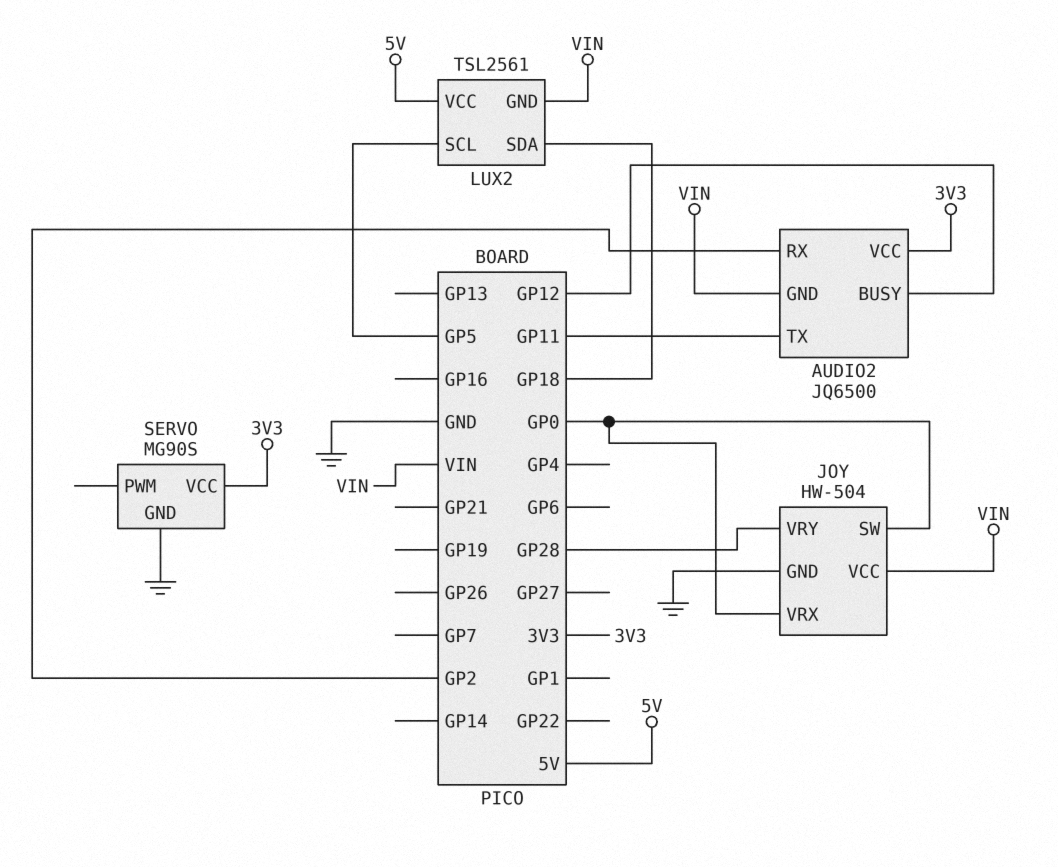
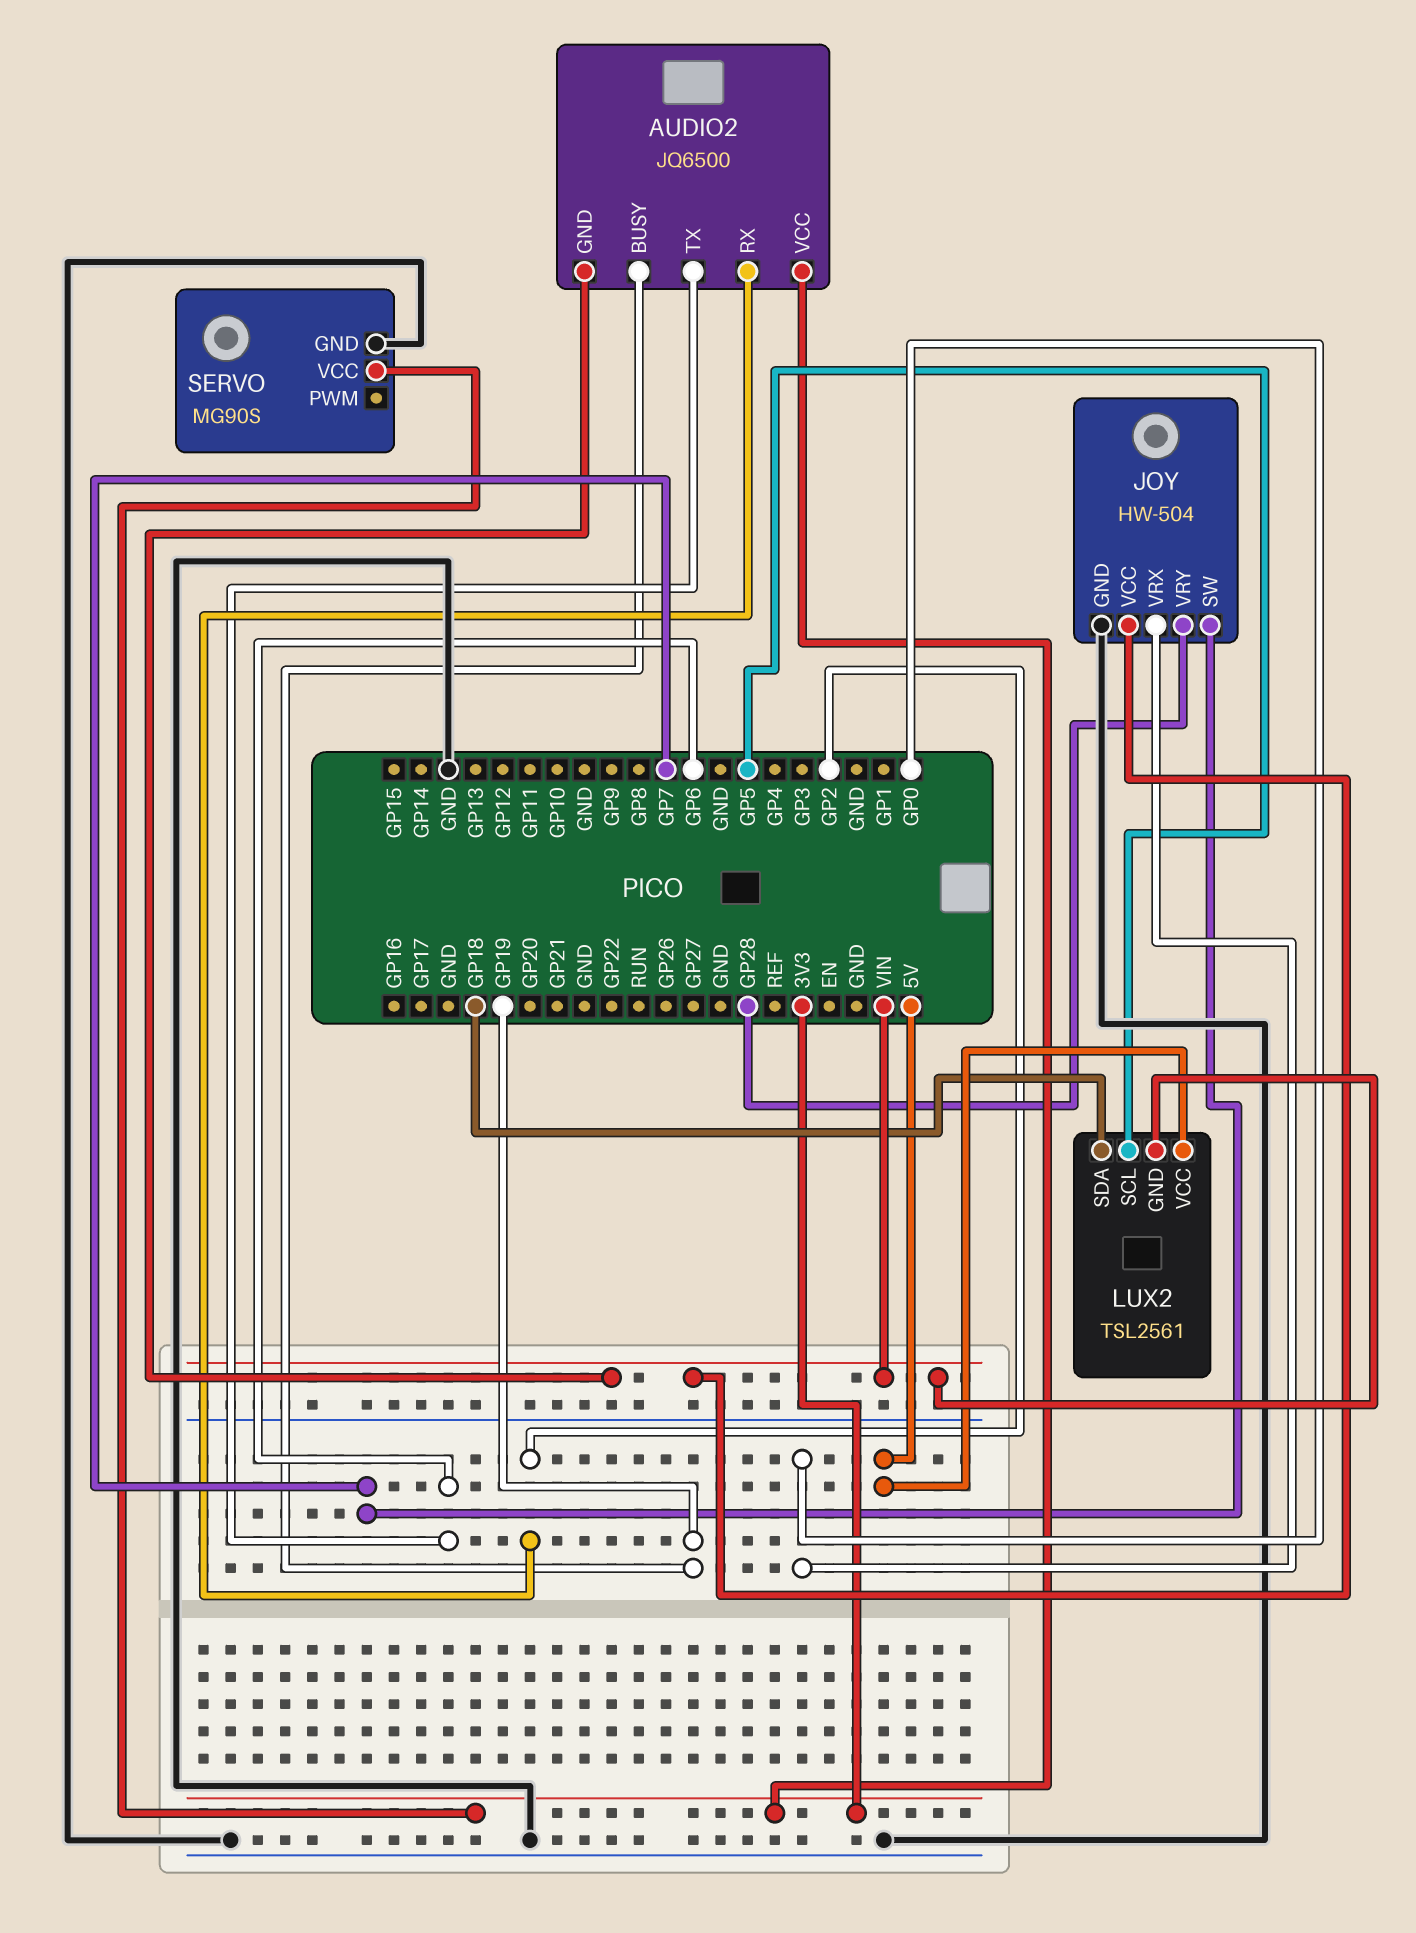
AUDIO2 pin BUSY: GP12 -> GP19
AUDIO2 pin TX: GP11 -> GP6
JOY pin SW: GP0 -> GP7

